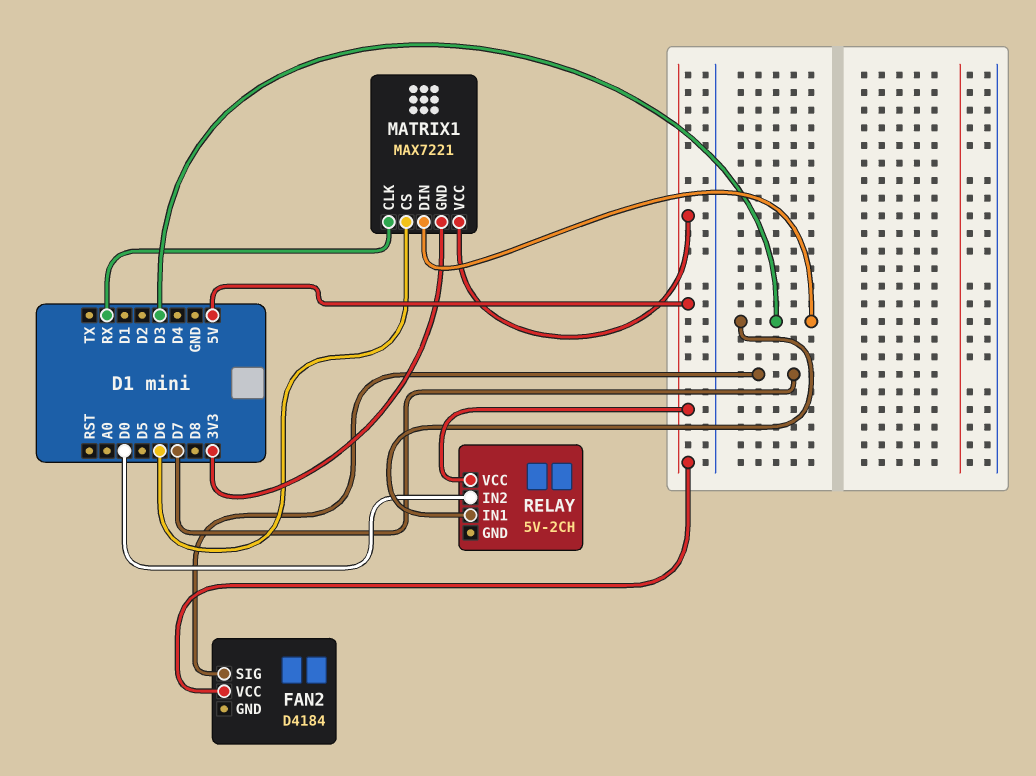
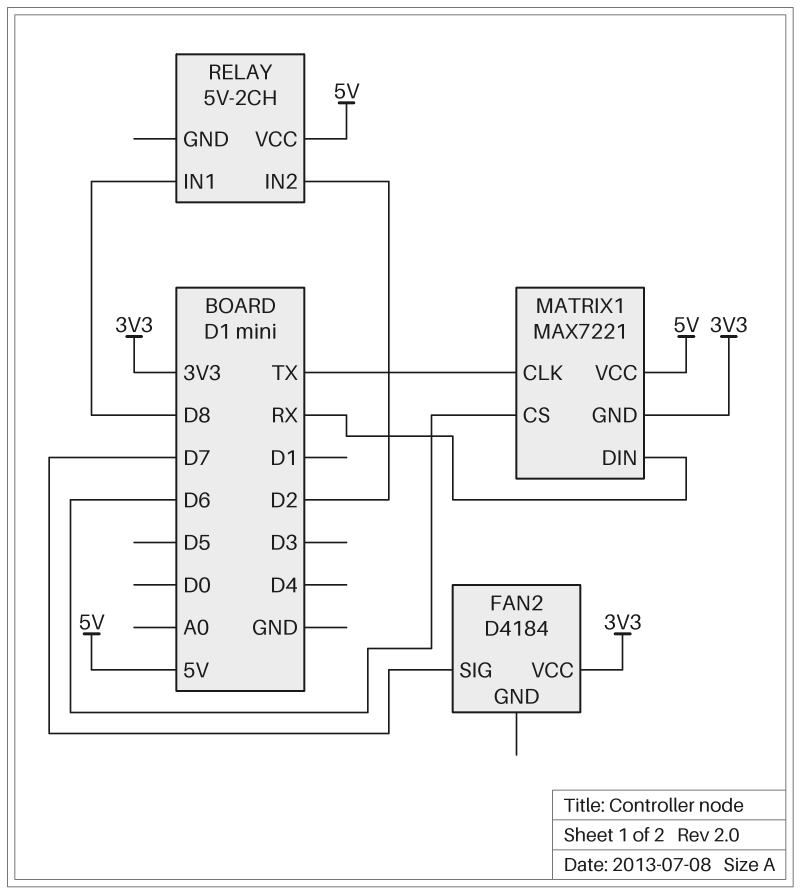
FAN2 pin VCC: 5V -> 3V3
MATRIX1 pin CLK: RX -> TX
MATRIX1 pin DIN: D3 -> RX
RELAY pin IN1: D3 -> D8
RELAY pin IN2: D0 -> D2

